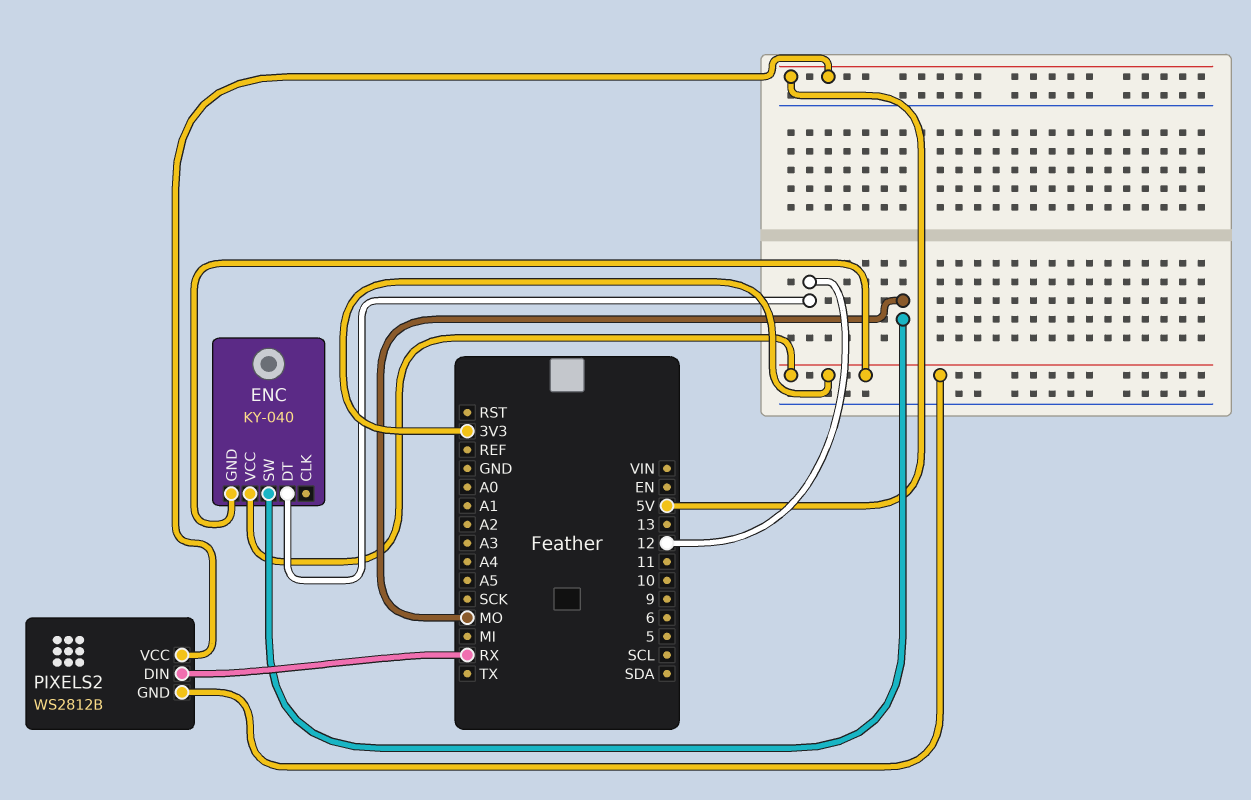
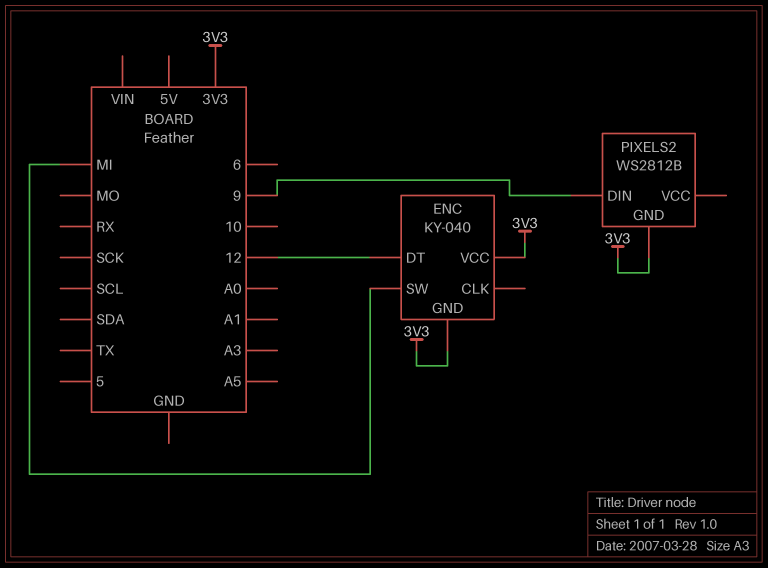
ENC pin SW: MO -> MI
PIXELS2 pin DIN: RX -> 9
PIXELS2 pin VCC: 5V -> none

